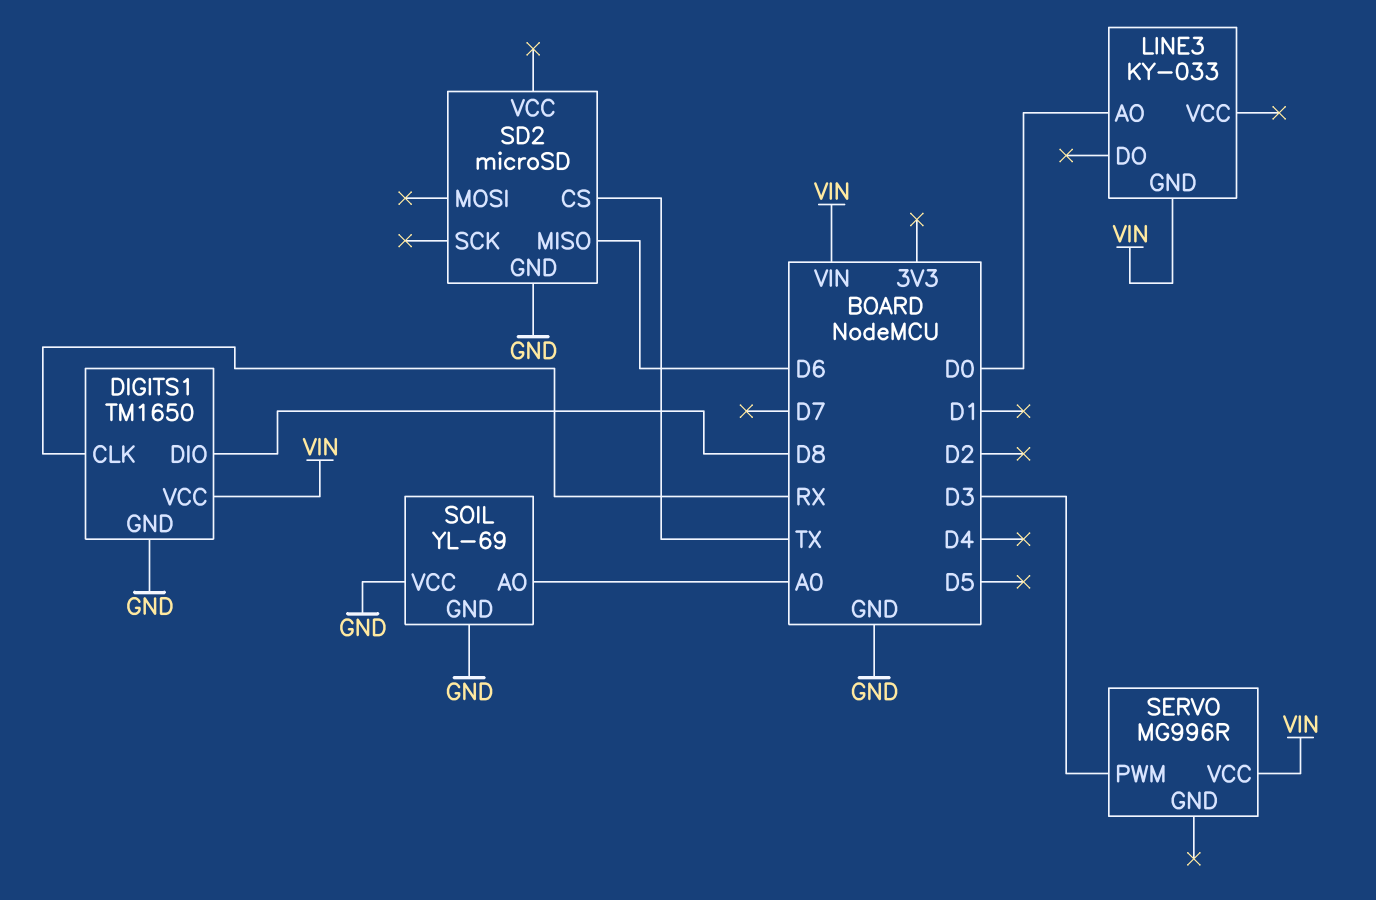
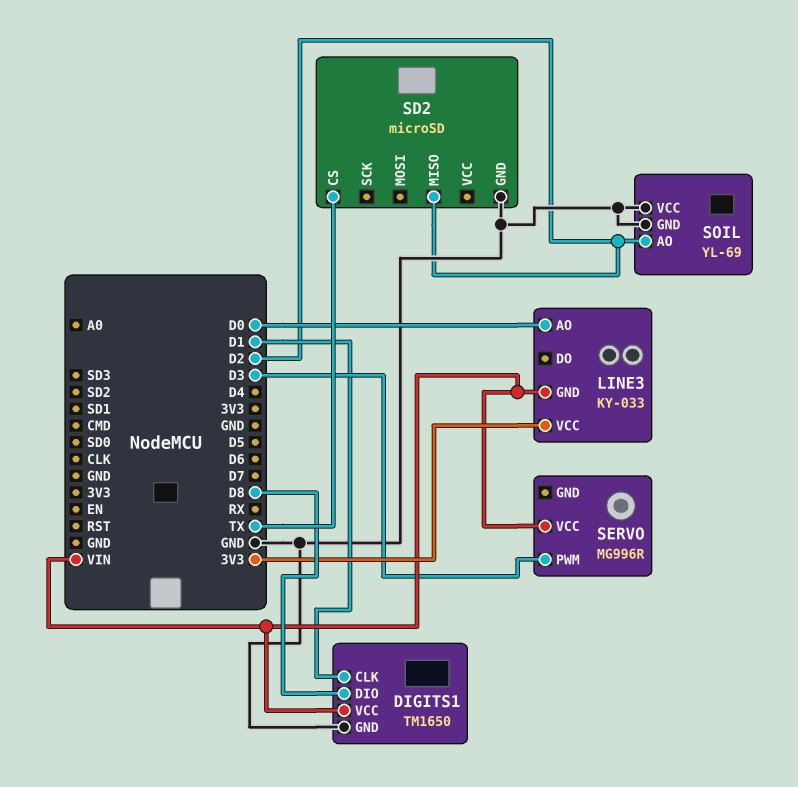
DIGITS1 pin CLK: RX -> D1
LINE3 pin VCC: none -> 3V3
SD2 pin MISO: D6 -> D2
SOIL pin AO: A0 -> D2

